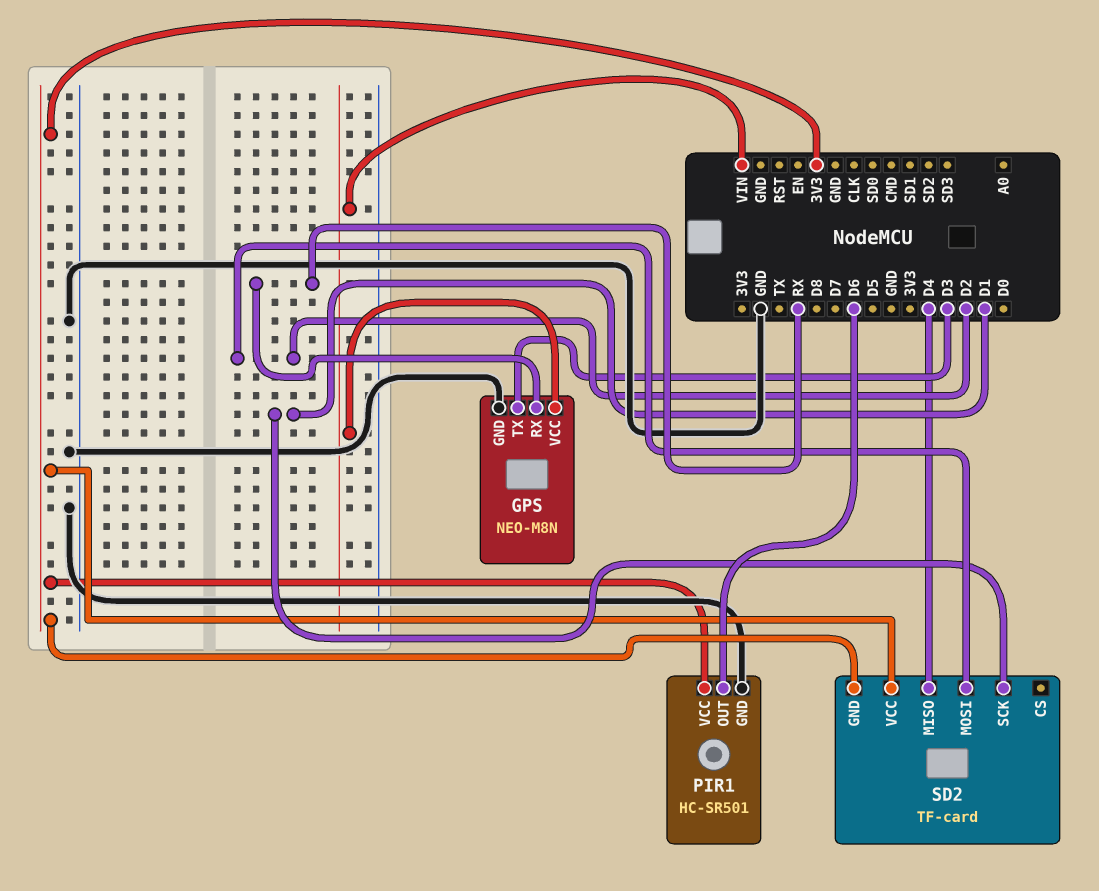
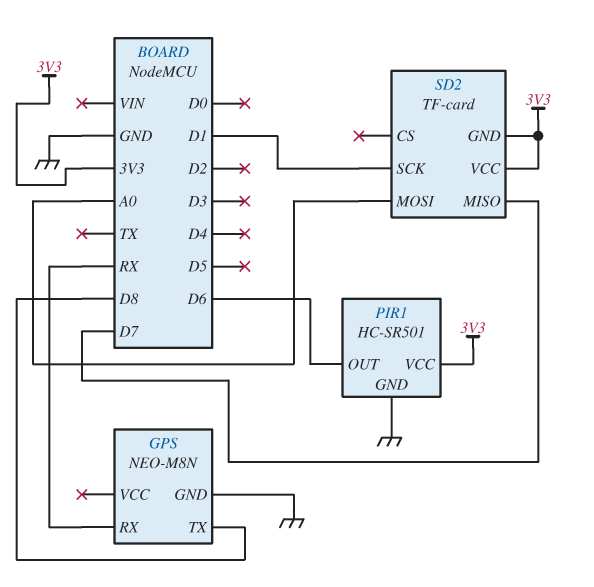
GPS pin TX: D3 -> D8
GPS pin VCC: VIN -> none
SD2 pin MISO: D4 -> D7
SD2 pin MOSI: D2 -> A0

